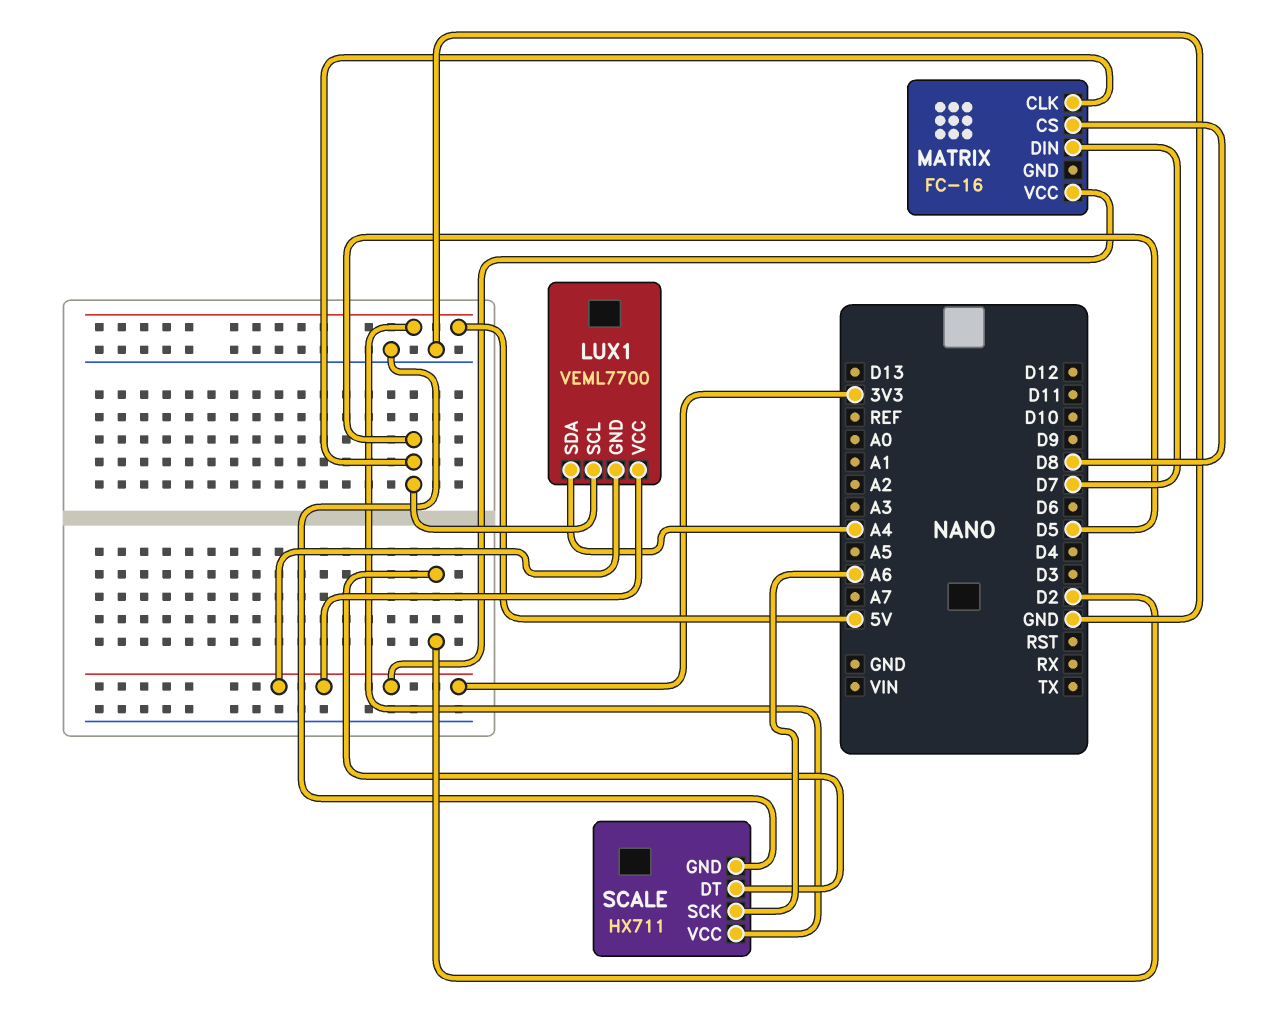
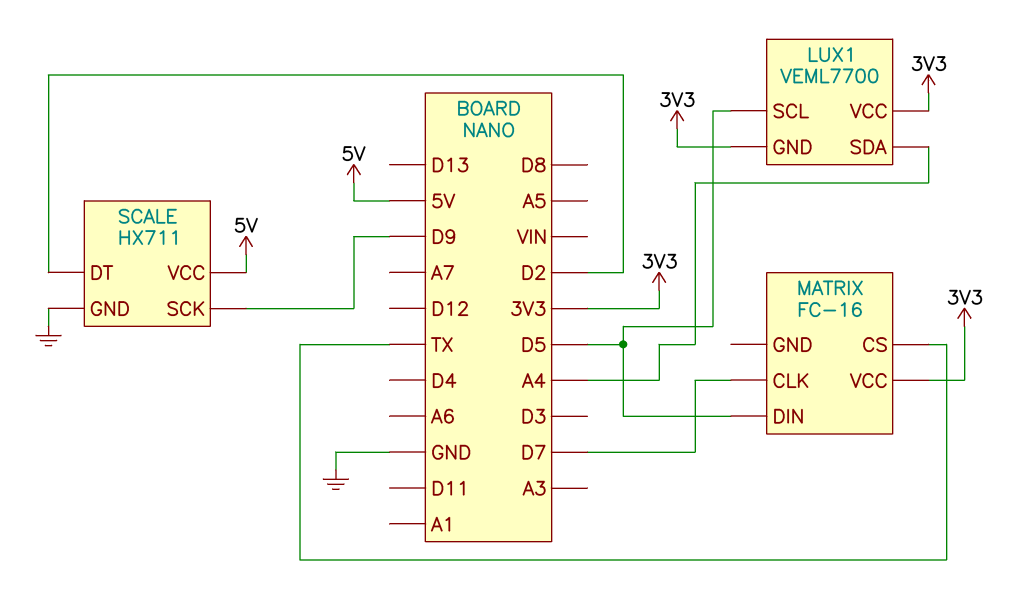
MATRIX pin CLK: D5 -> D7
MATRIX pin CS: D8 -> TX
MATRIX pin DIN: D7 -> D5
SCALE pin SCK: A6 -> D9

